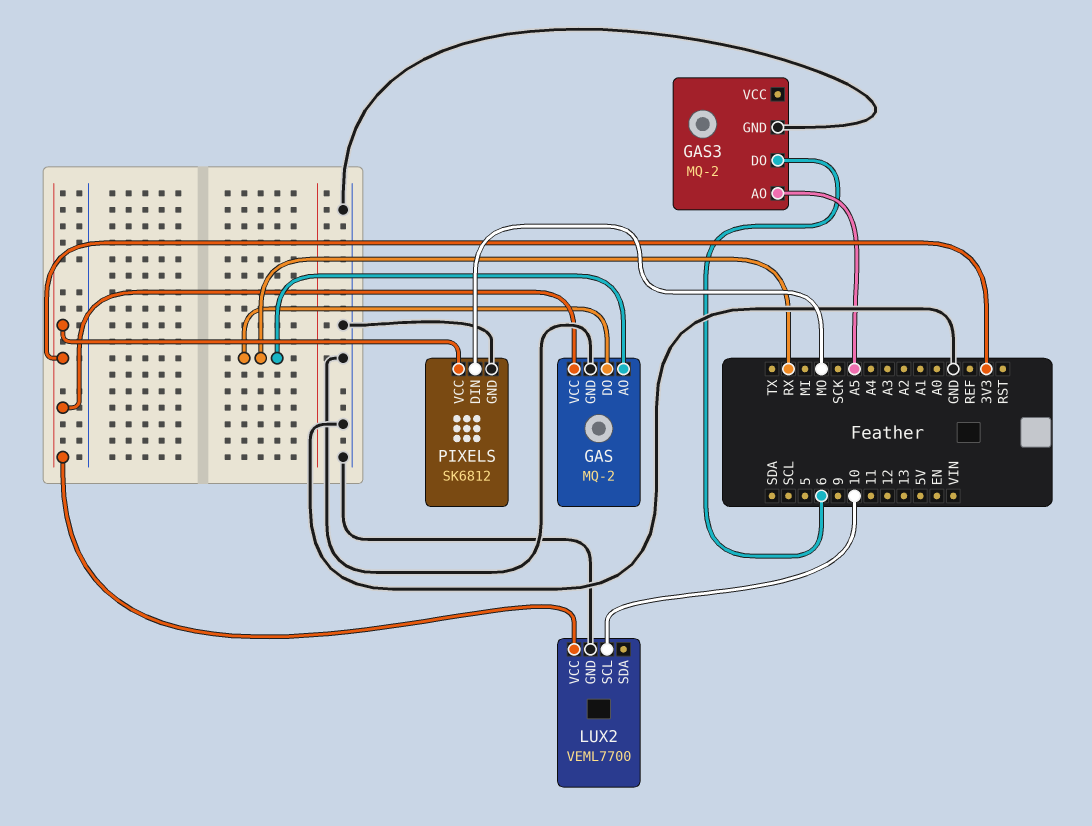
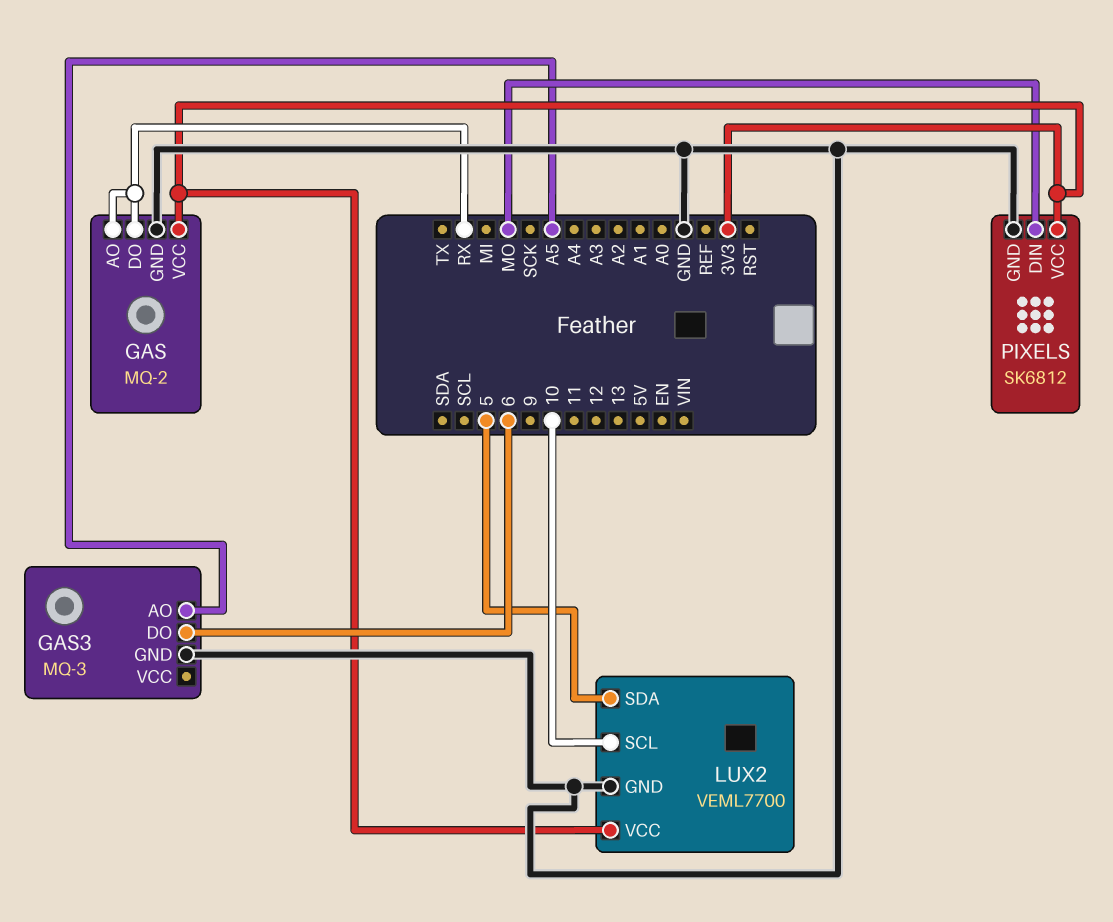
GAS3: MQ-2 -> MQ-3
LUX2 pin SDA: none -> 5

